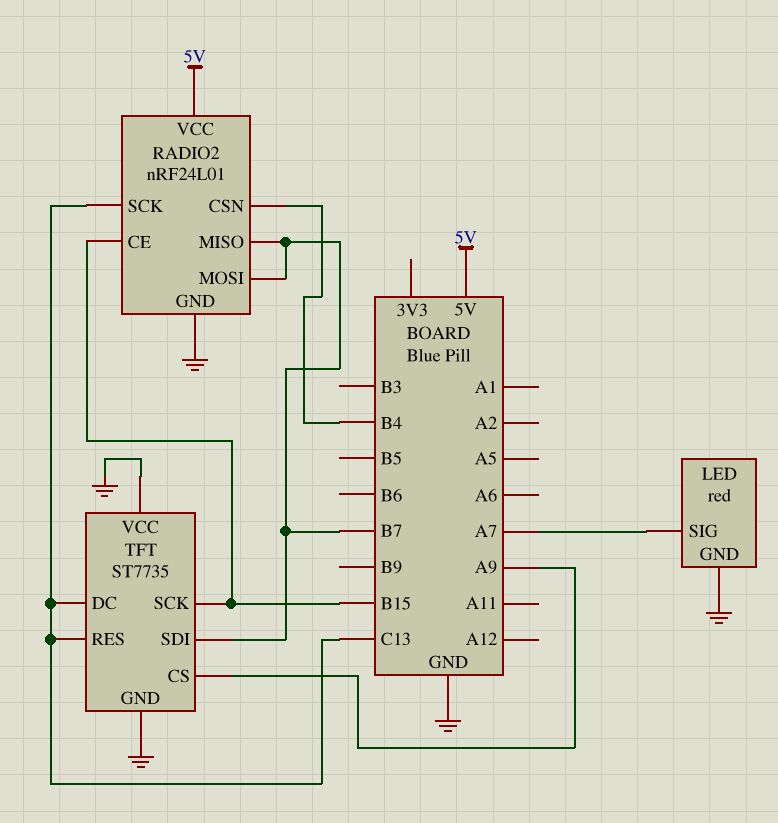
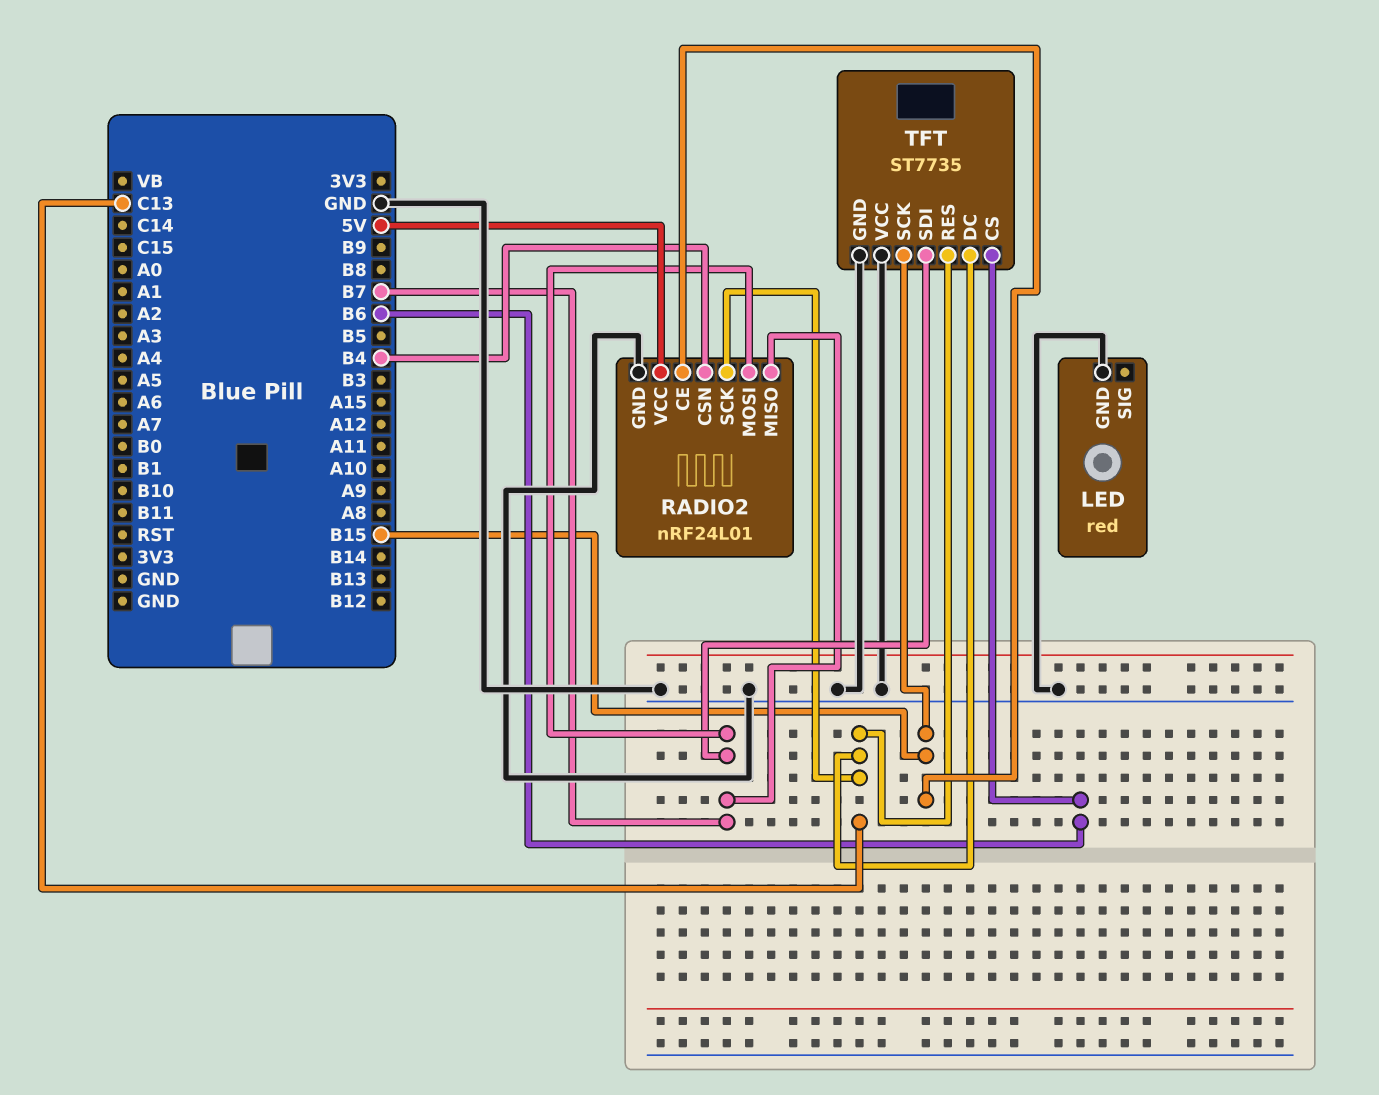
LED pin SIG: A7 -> none
TFT pin CS: A9 -> B6

